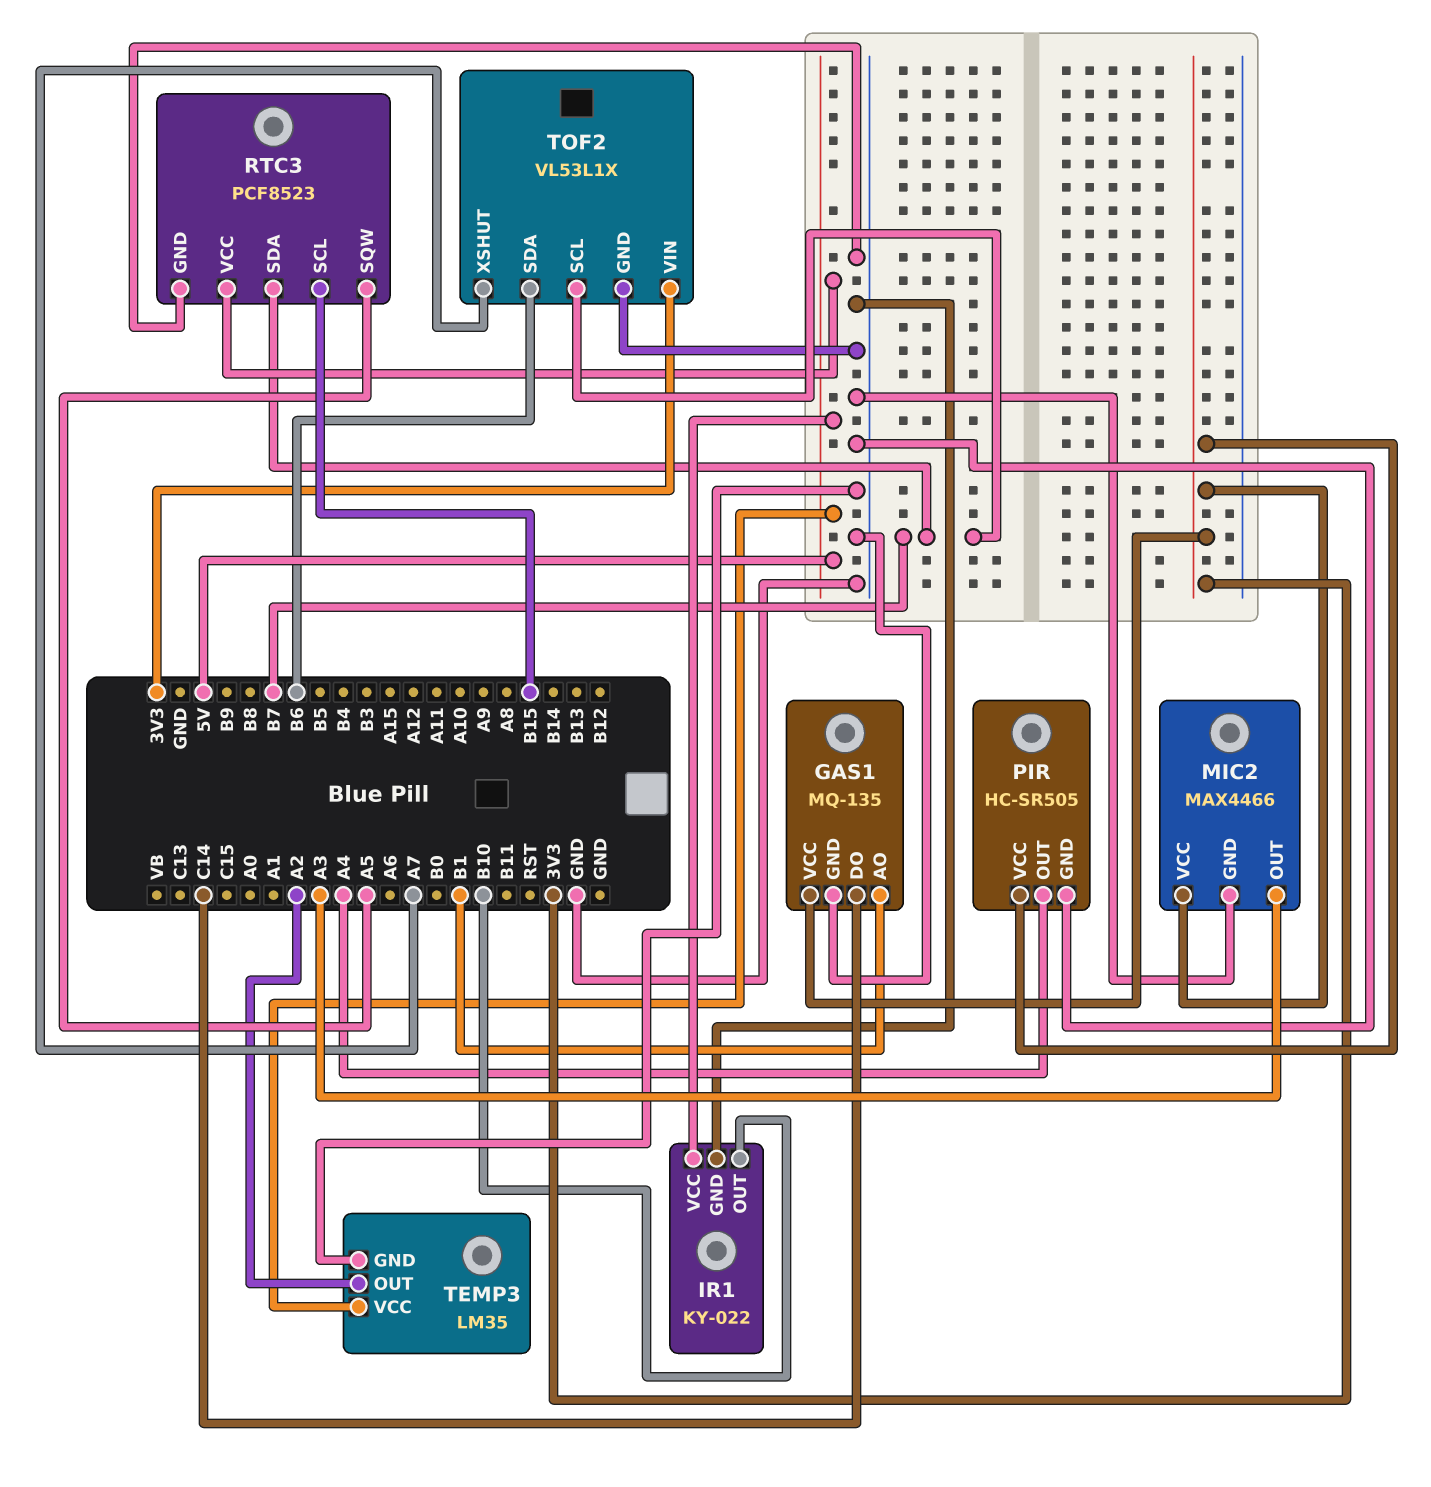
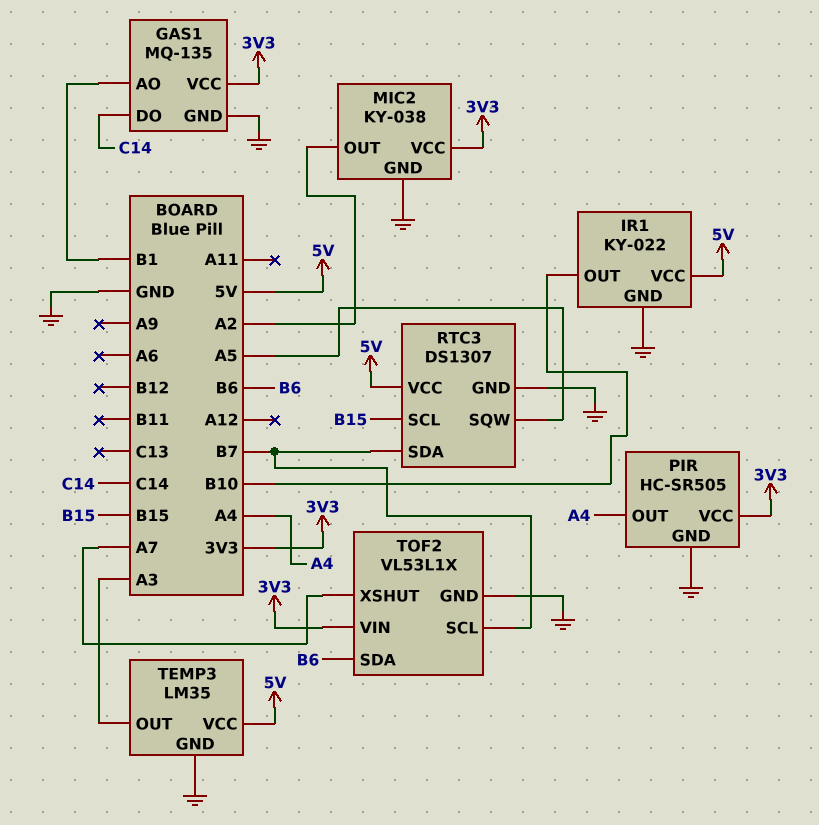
MIC2: MAX4466 -> KY-038
MIC2 pin OUT: A3 -> A2
RTC3: PCF8523 -> DS1307
TEMP3 pin OUT: A2 -> A3

